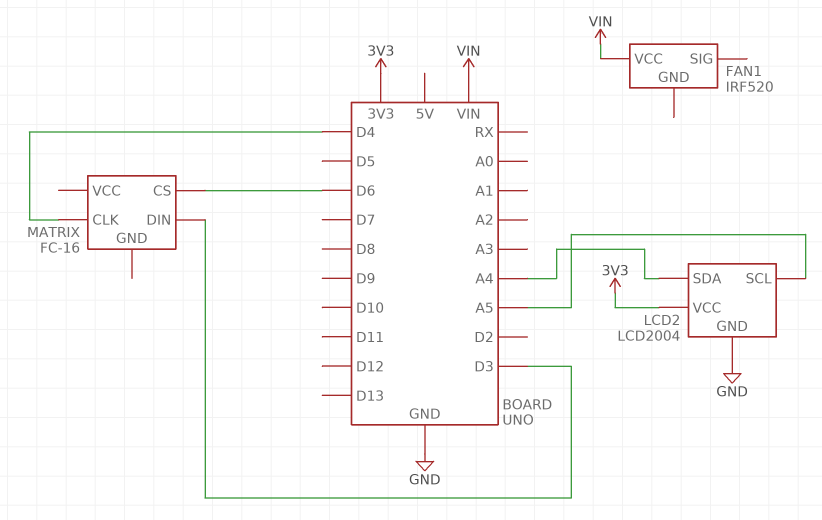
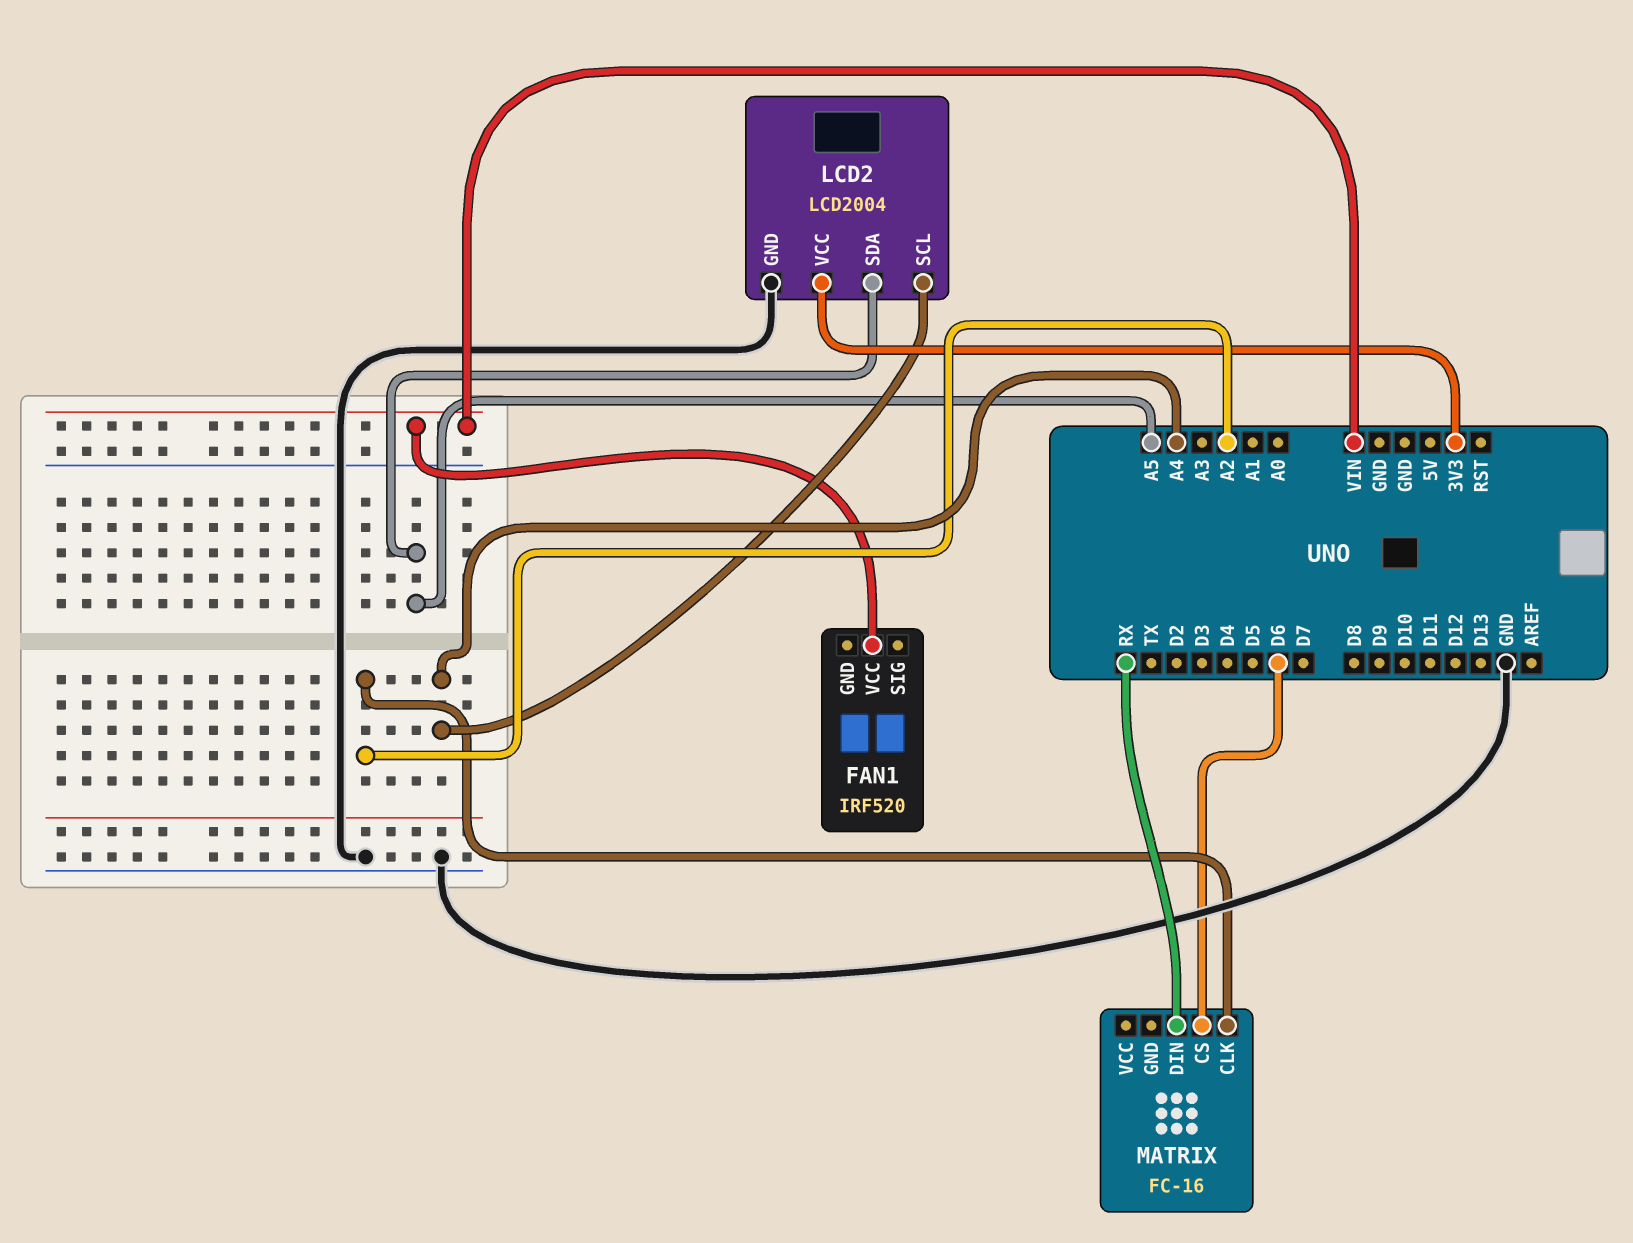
LCD2 pin SCL: A5 -> A4
LCD2 pin SDA: A4 -> A5
MATRIX pin CLK: D4 -> A2
MATRIX pin DIN: D3 -> RX

